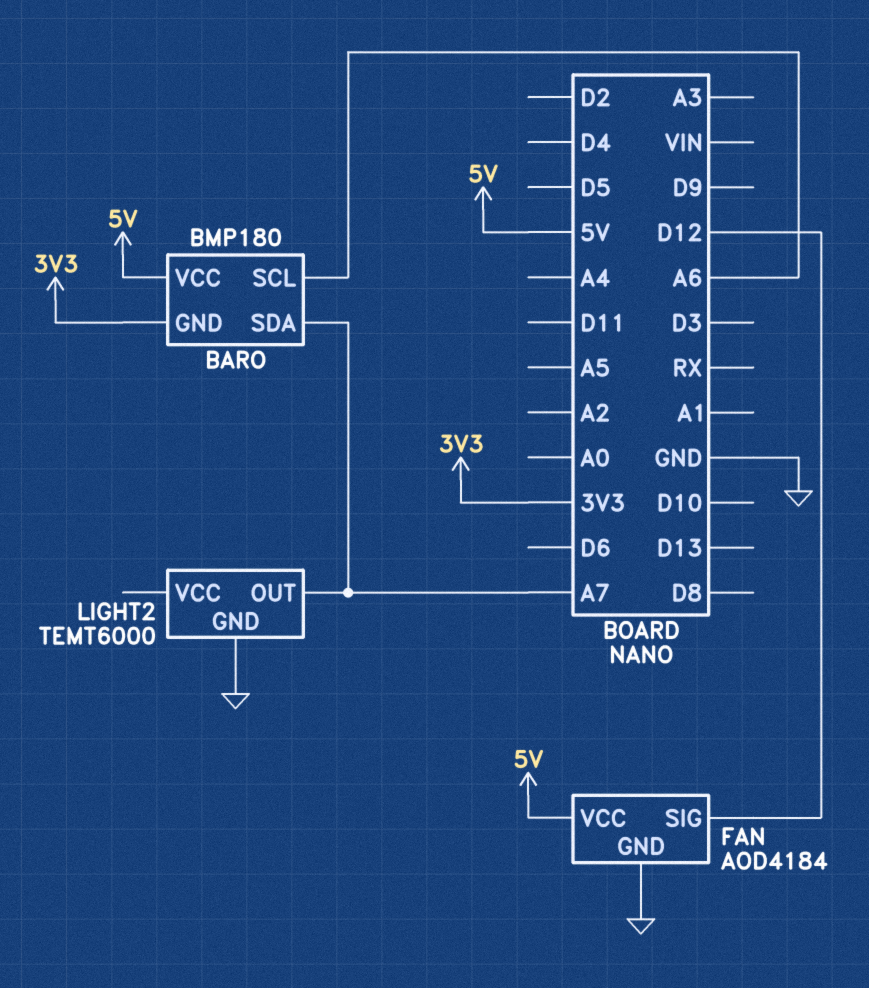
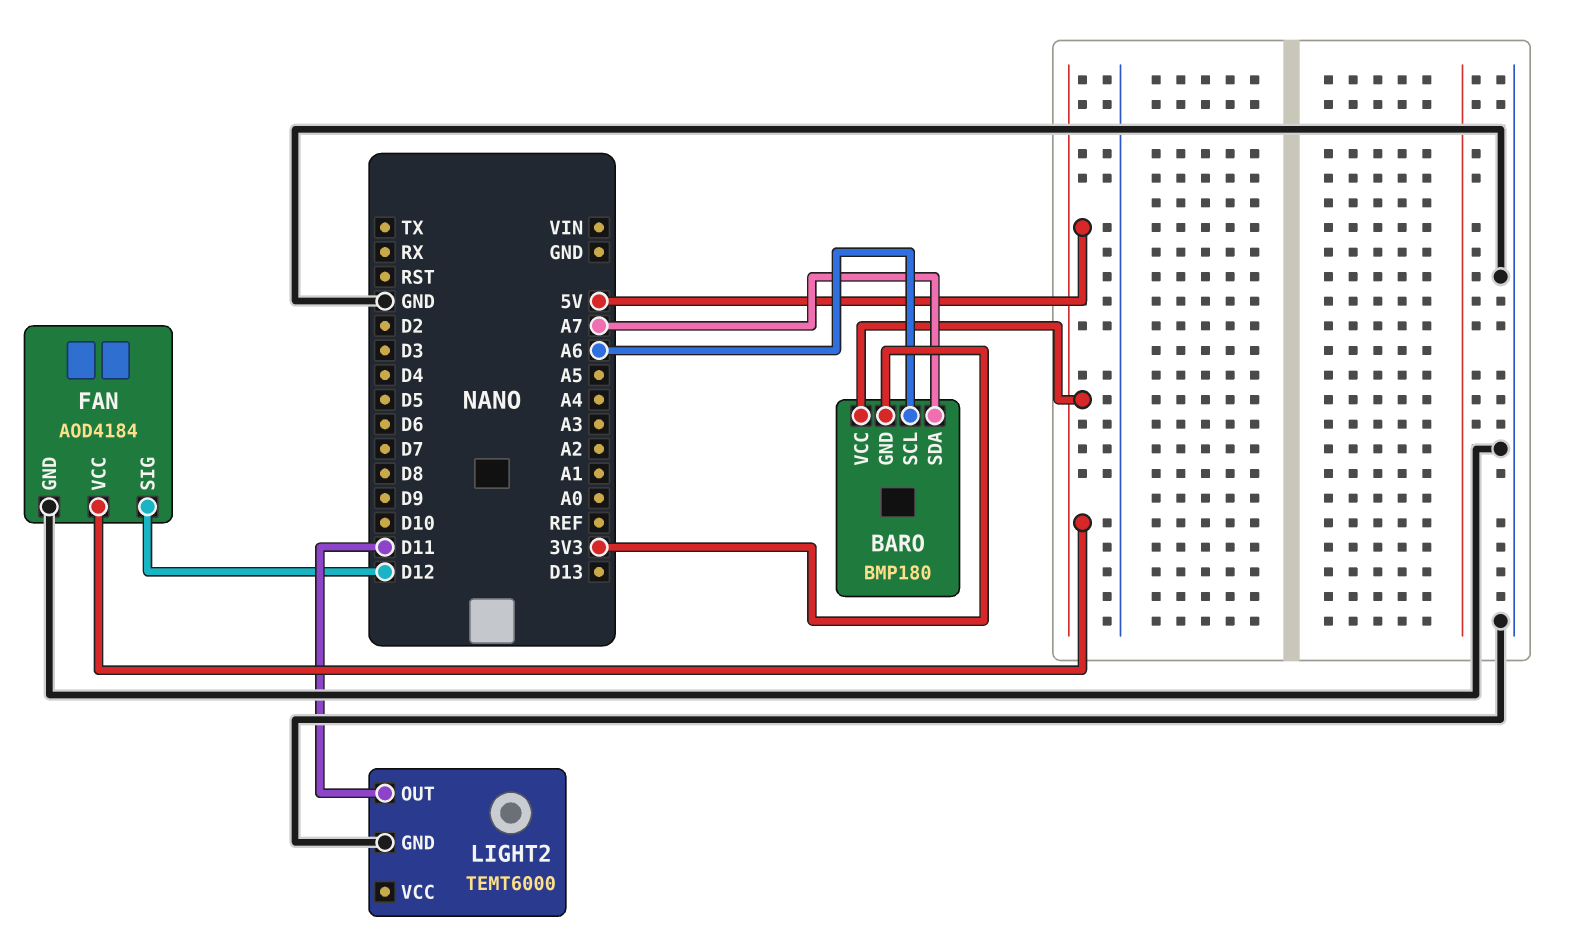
LIGHT2 pin OUT: A7 -> D11

